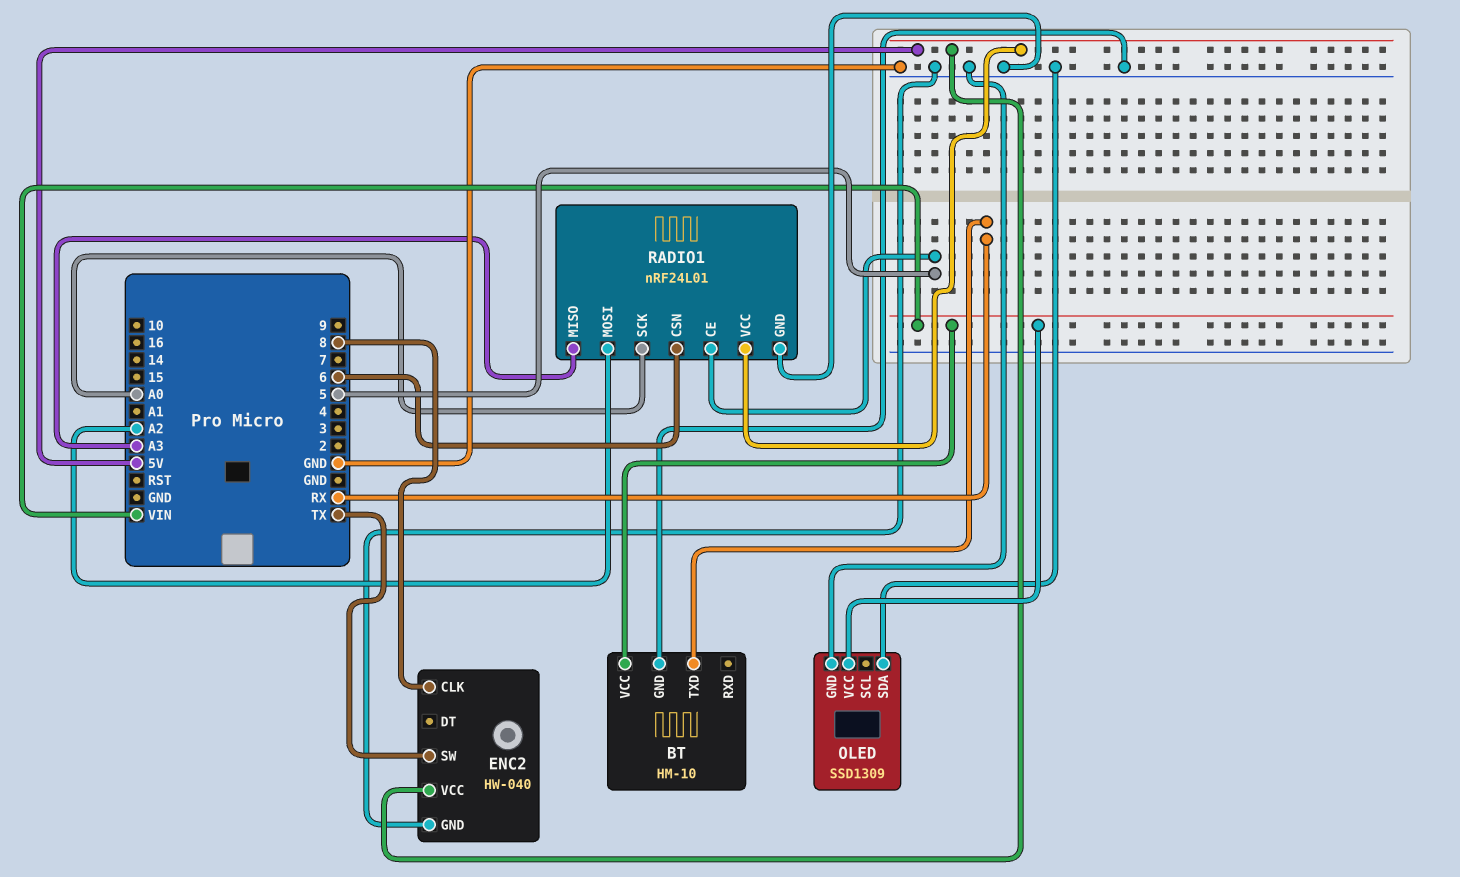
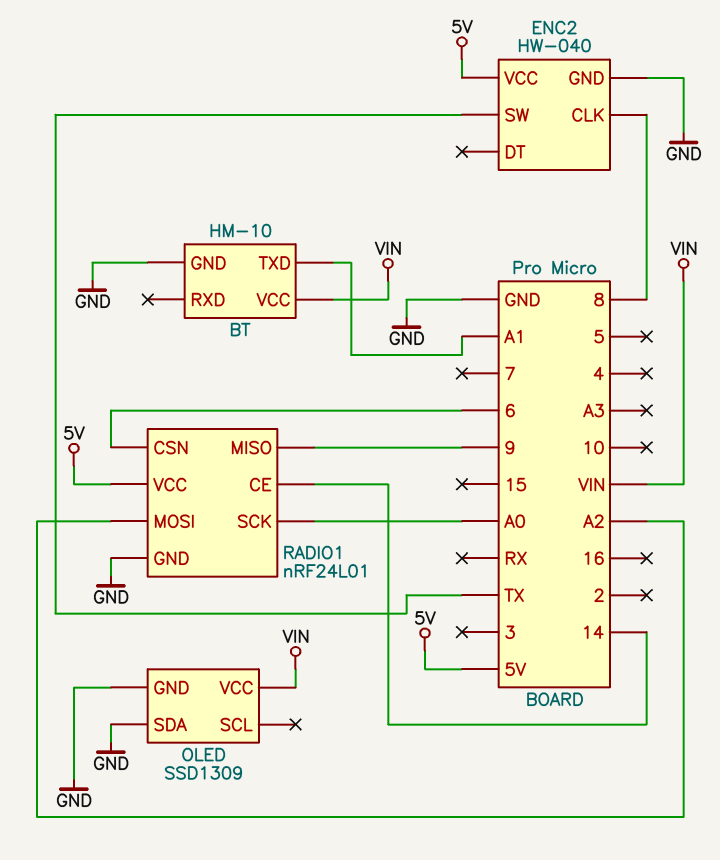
BT pin TXD: RX -> A1
RADIO1 pin CE: 5 -> 14
RADIO1 pin MISO: A3 -> 9

